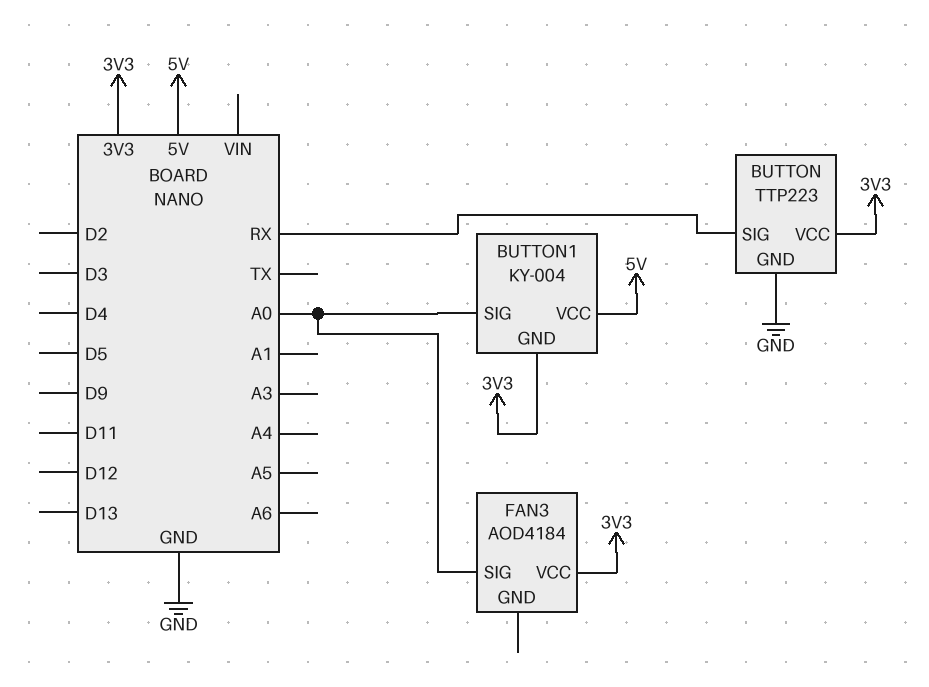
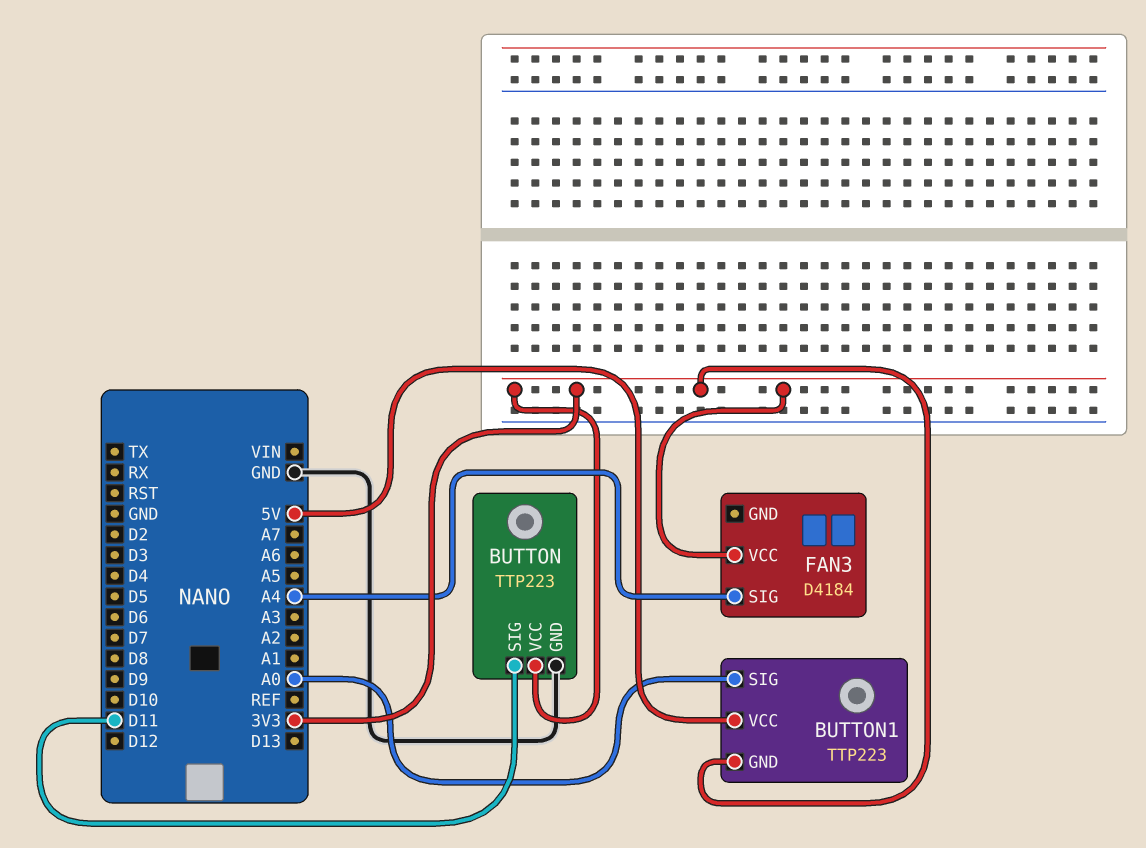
BUTTON pin SIG: RX -> D11
BUTTON1: KY-004 -> TTP223
FAN3: AOD4184 -> D4184
FAN3 pin SIG: A0 -> A4

